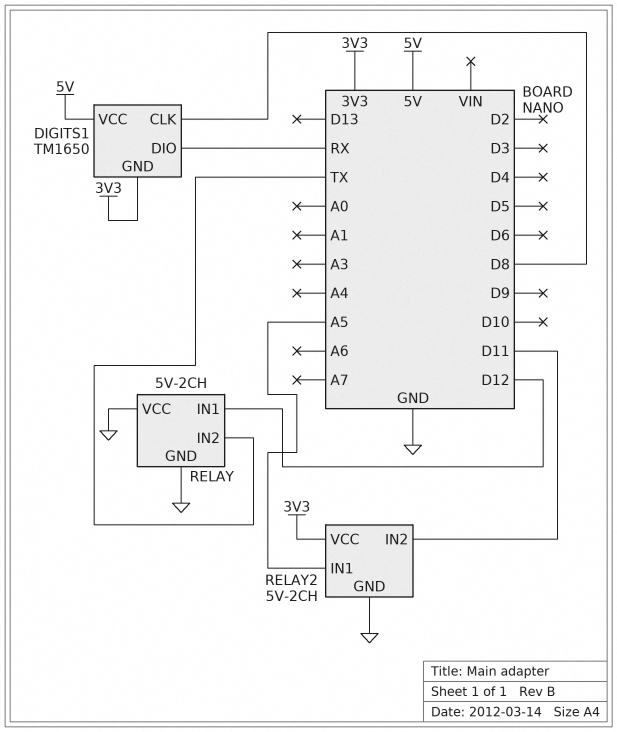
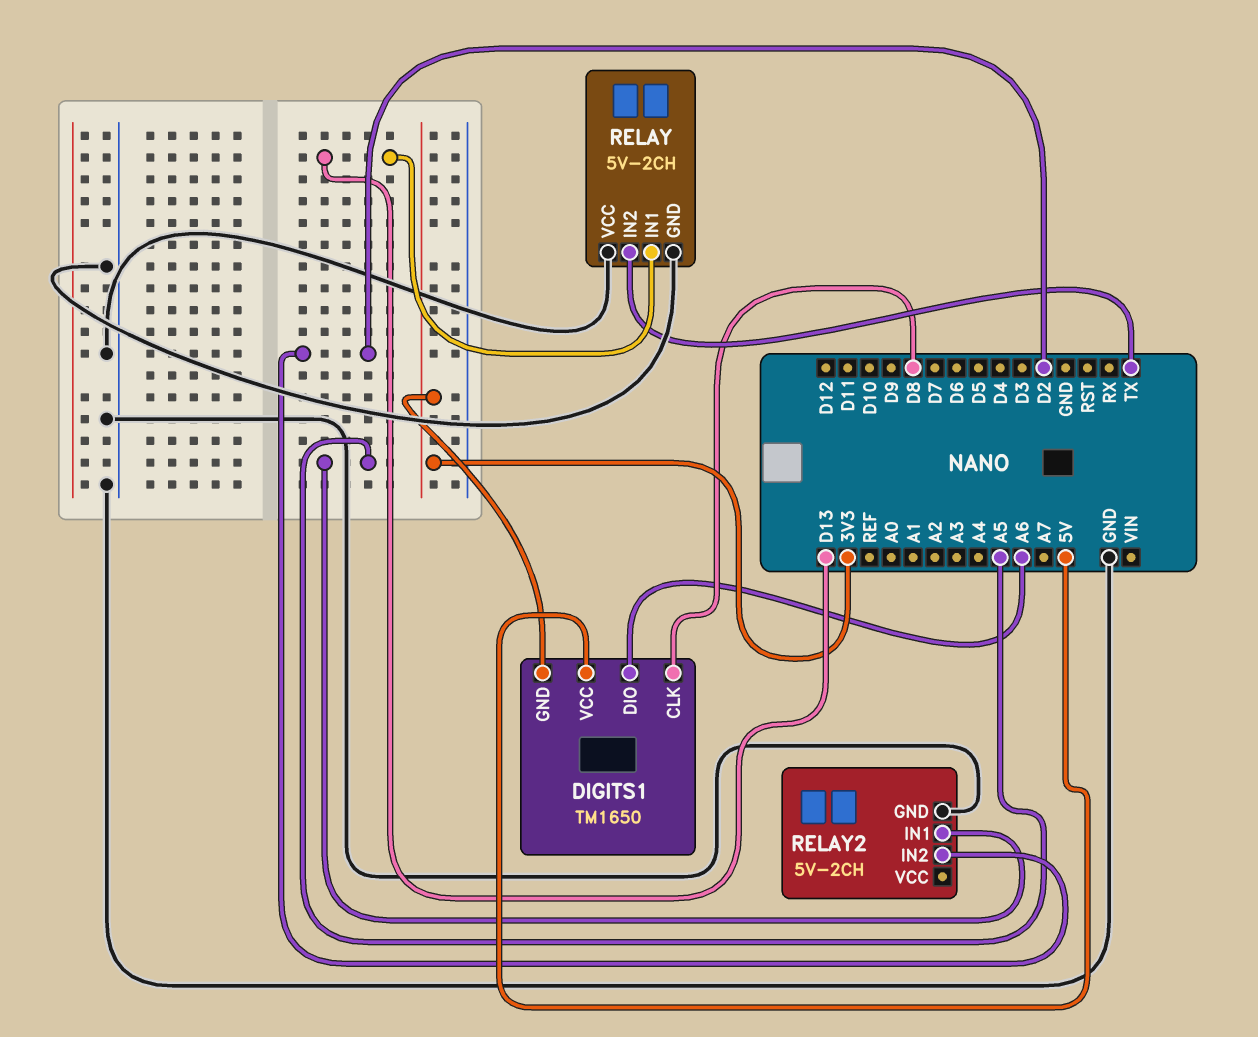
DIGITS1 pin DIO: RX -> A6
RELAY pin IN1: D12 -> D13
RELAY2 pin IN2: D11 -> D2
RELAY2 pin VCC: 3V3 -> none

